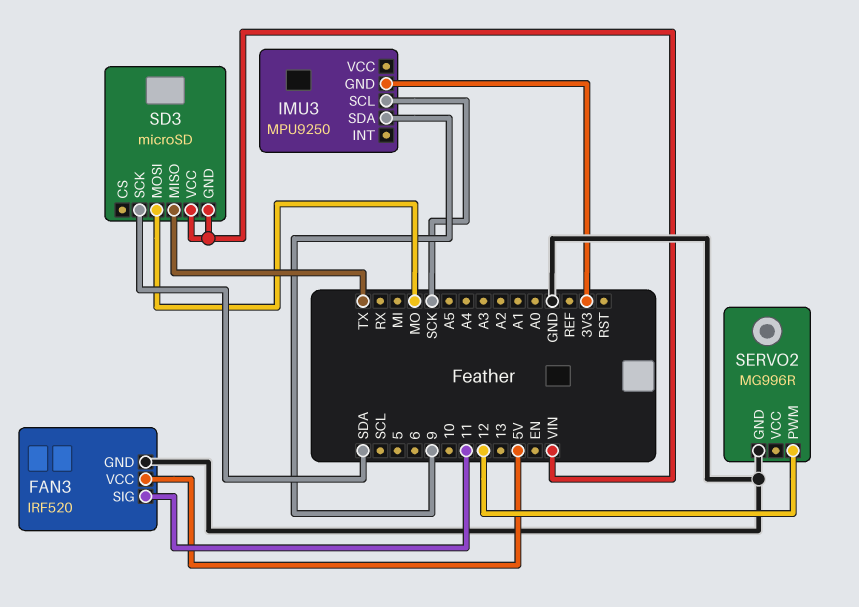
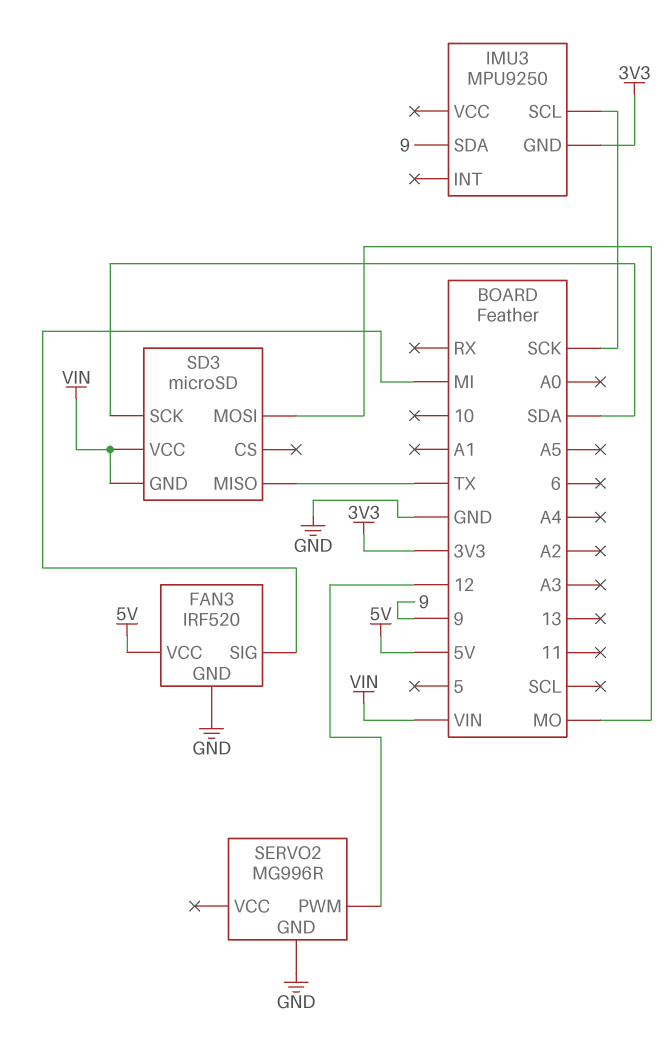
FAN3 pin SIG: 11 -> MI

